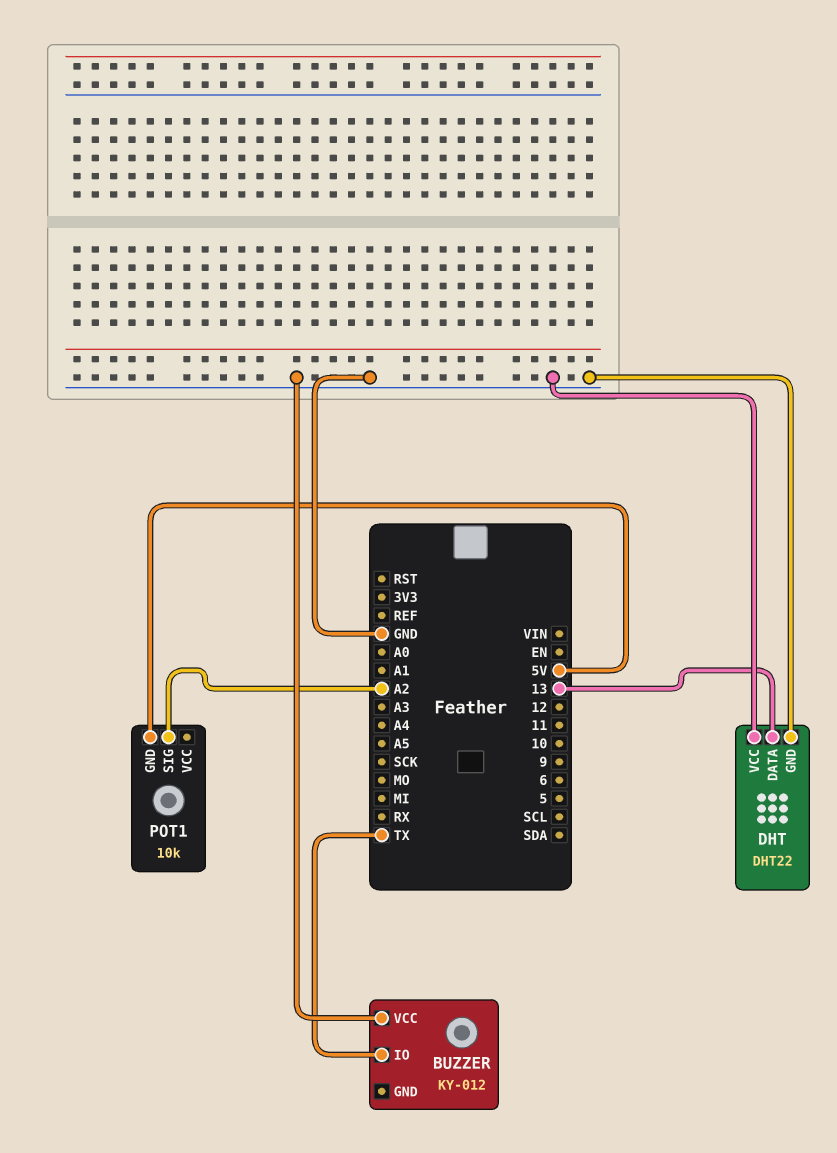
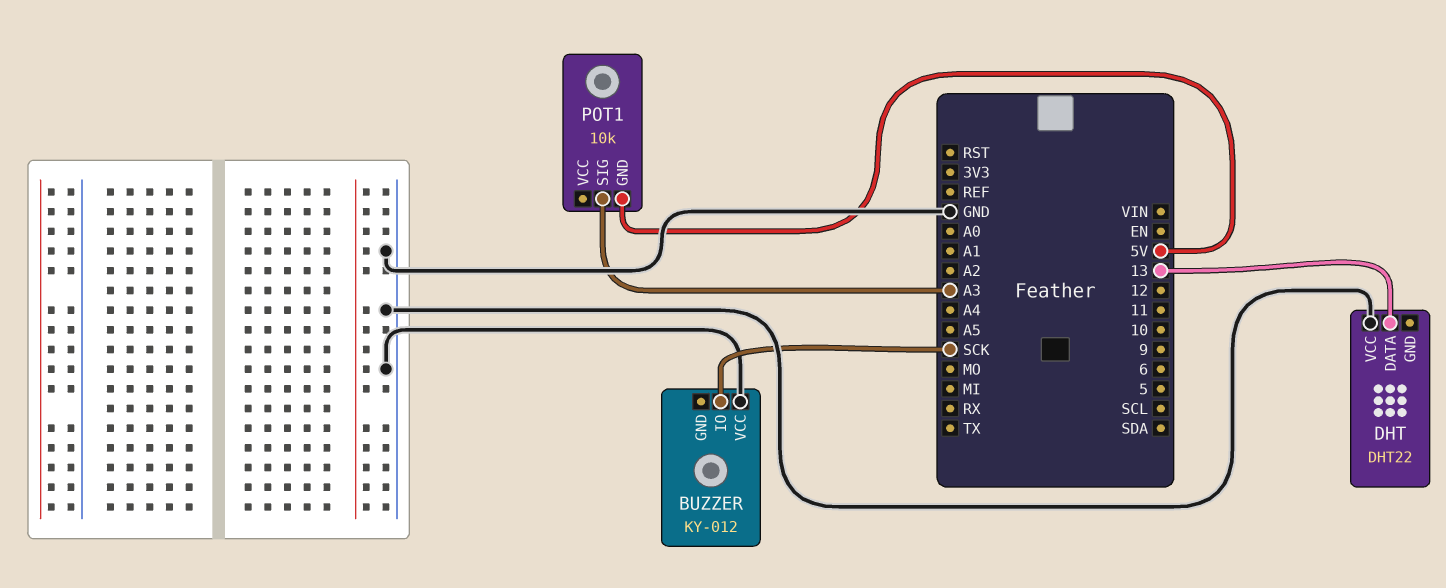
BUZZER pin IO: TX -> SCK
DHT pin GND: GND -> none
POT1 pin SIG: A2 -> A3

